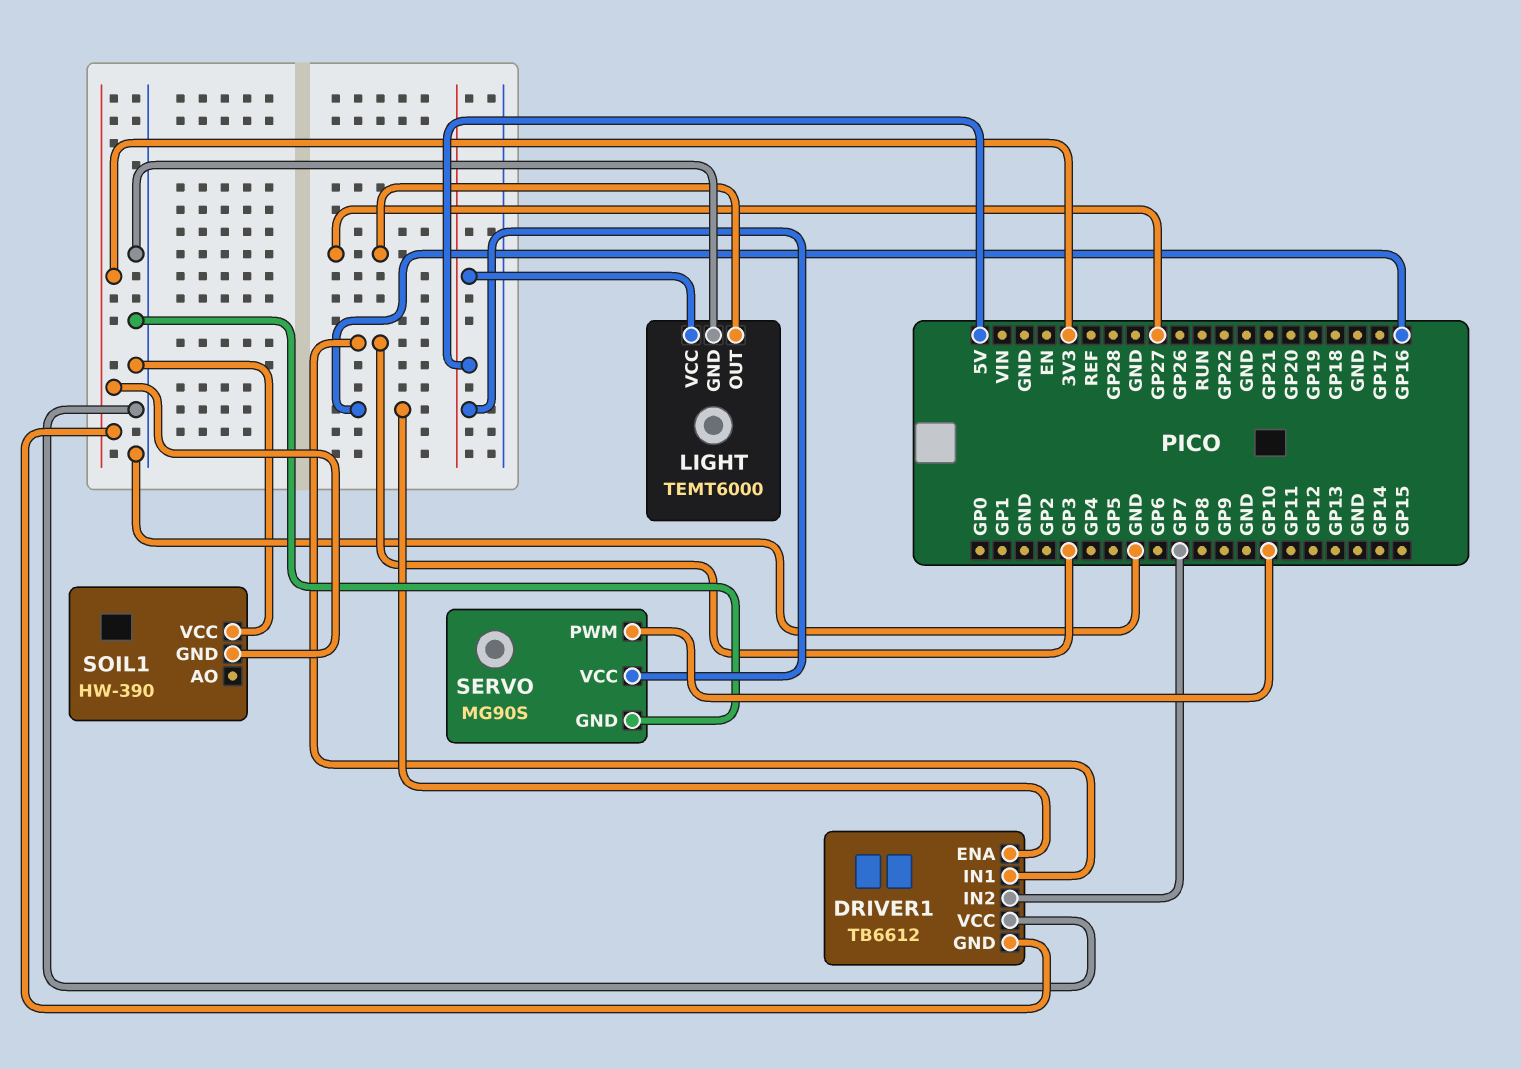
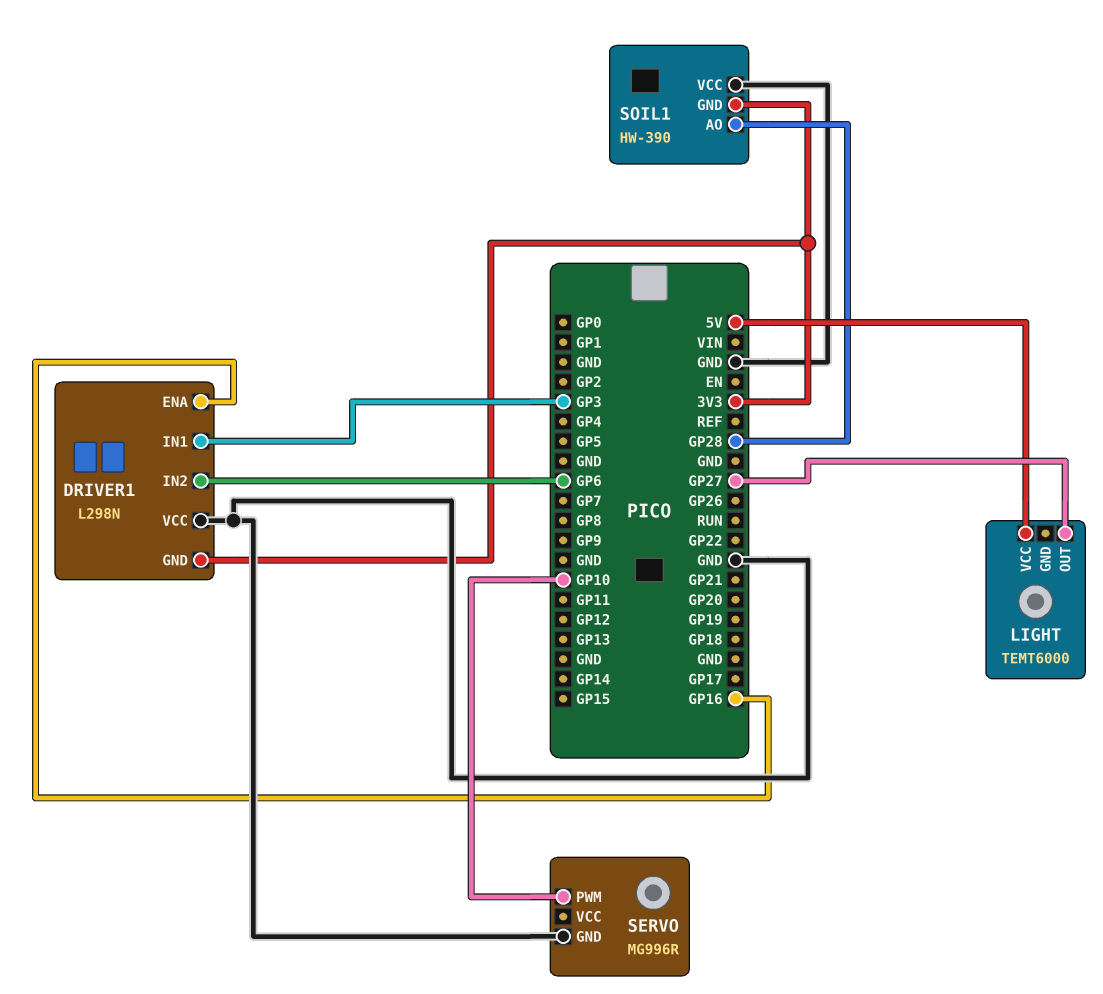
DRIVER1: TB6612 -> L298N
DRIVER1 pin IN2: GP7 -> GP6
LIGHT pin GND: GND -> none
SERVO: MG90S -> MG996R
SERVO pin VCC: 5V -> none
SOIL1 pin AO: none -> GP28

